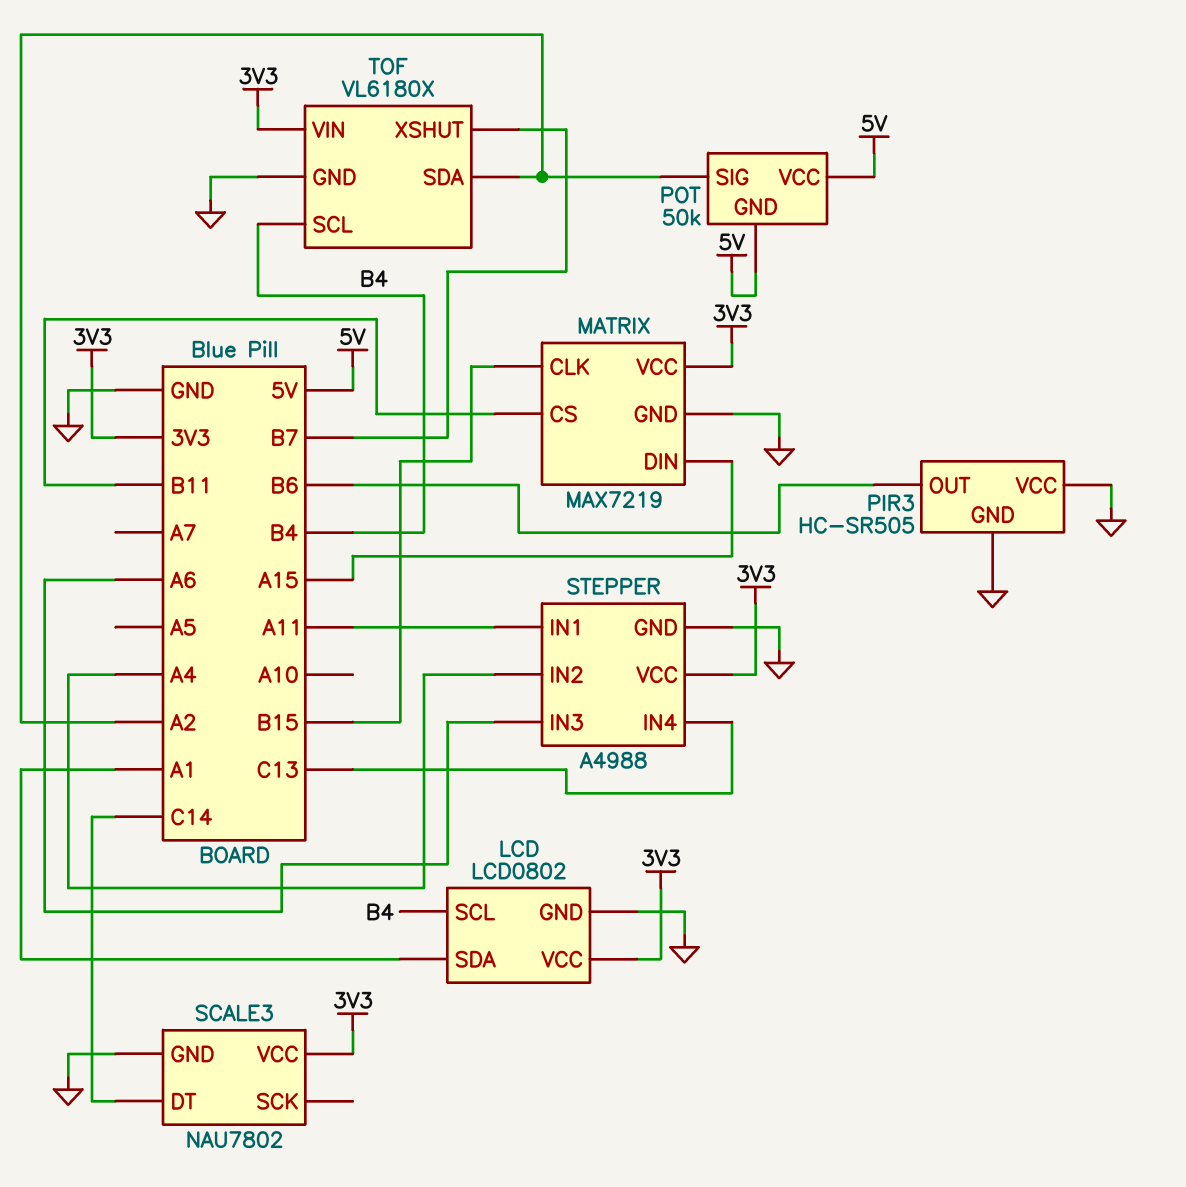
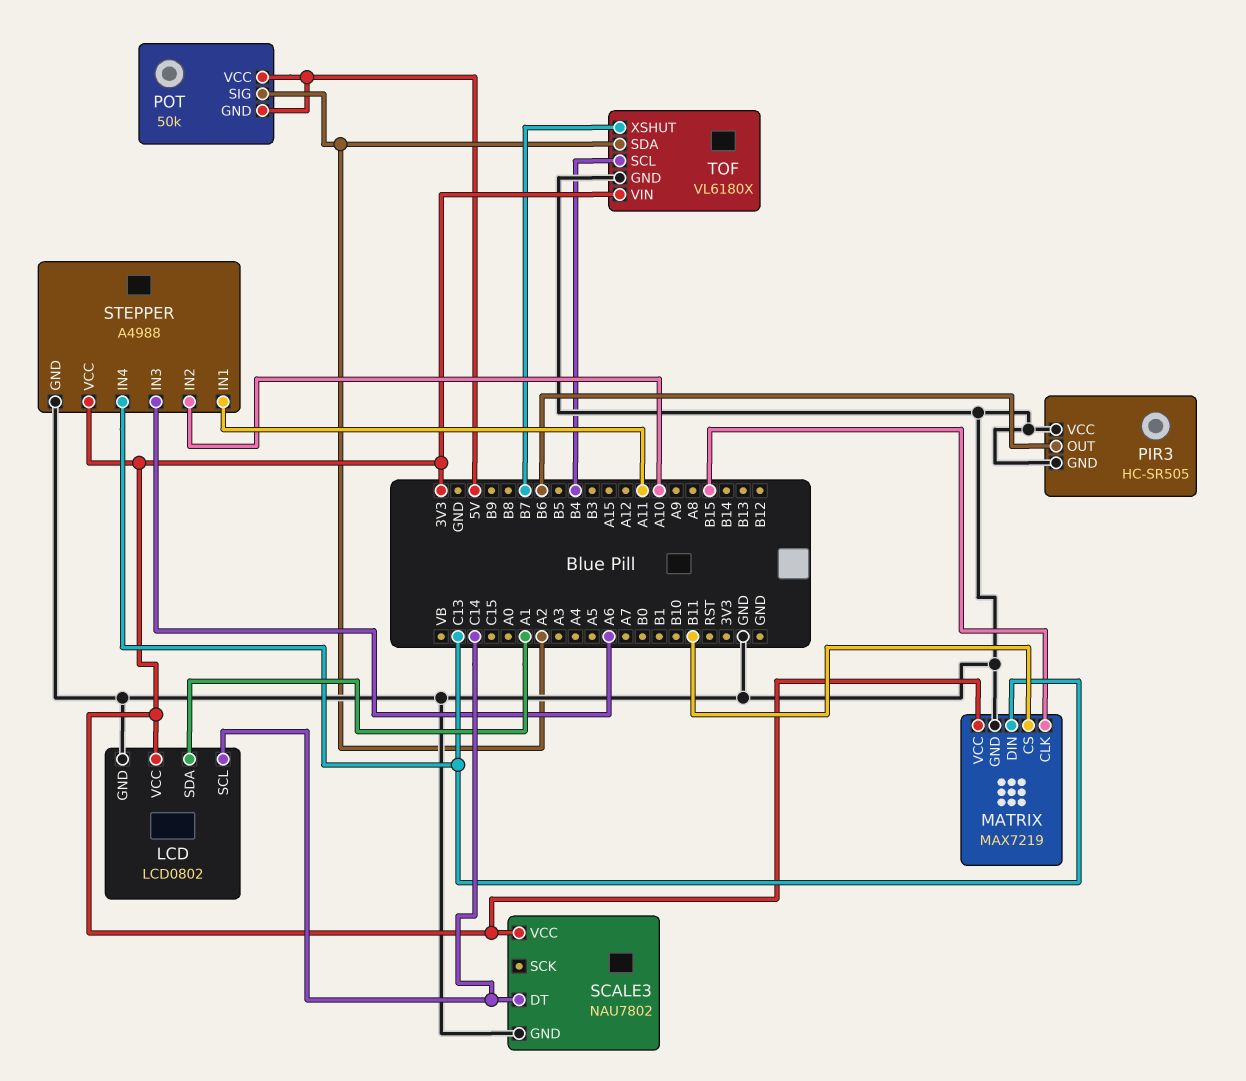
LCD pin SCL: B4 -> C14
MATRIX pin DIN: A15 -> C13
STEPPER pin IN2: A4 -> A10

